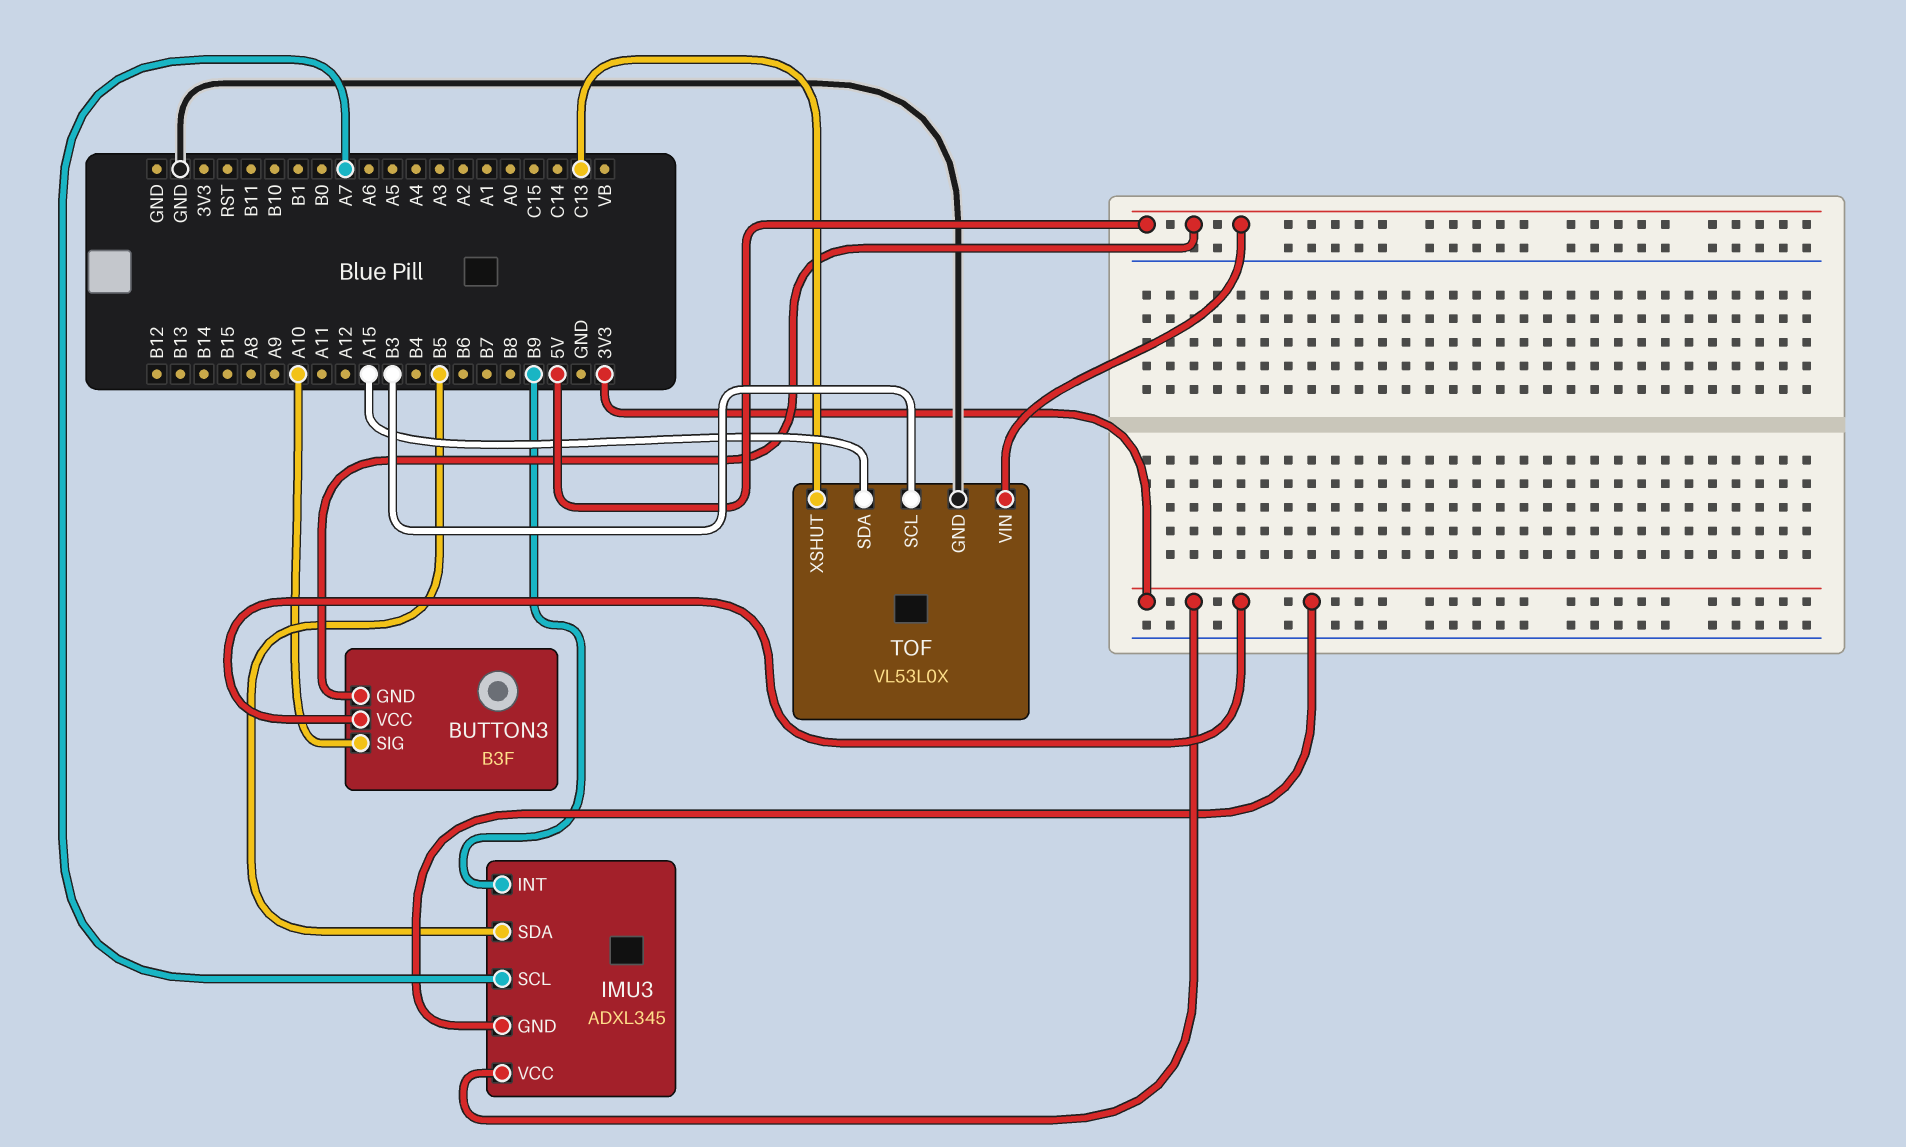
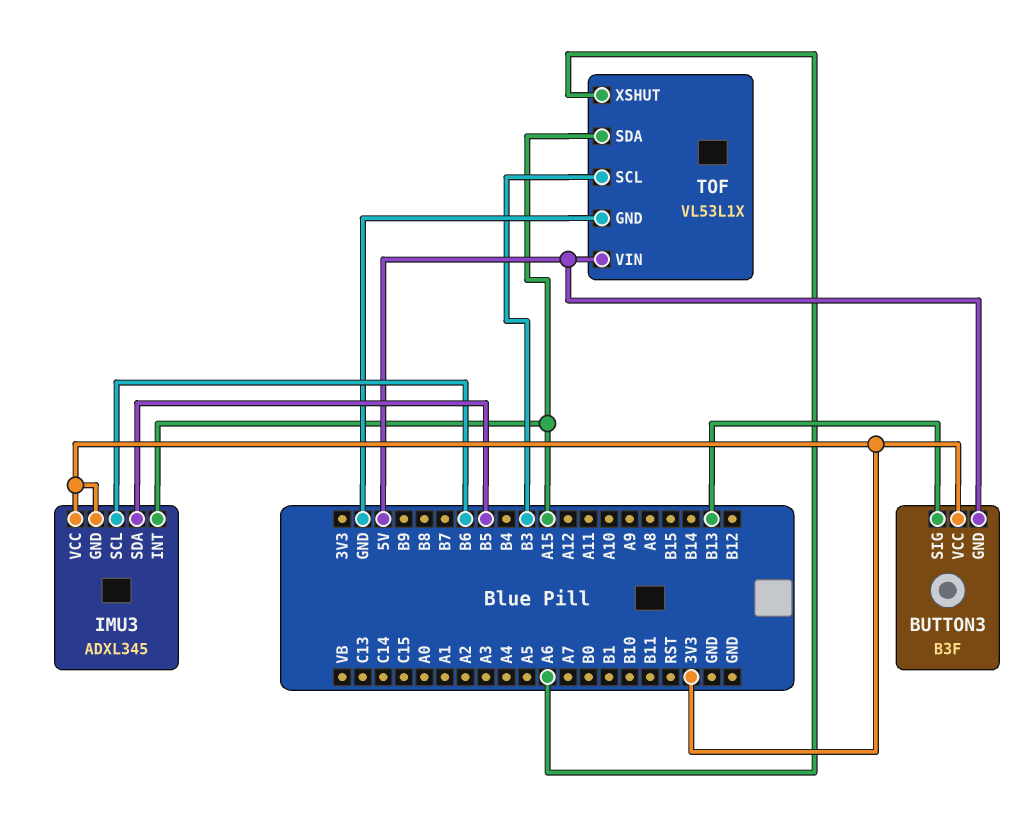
BUTTON3 pin SIG: A10 -> B13
IMU3 pin INT: B9 -> A15
IMU3 pin SCL: A7 -> B6
TOF: VL53L0X -> VL53L1X
TOF pin XSHUT: C13 -> A6

